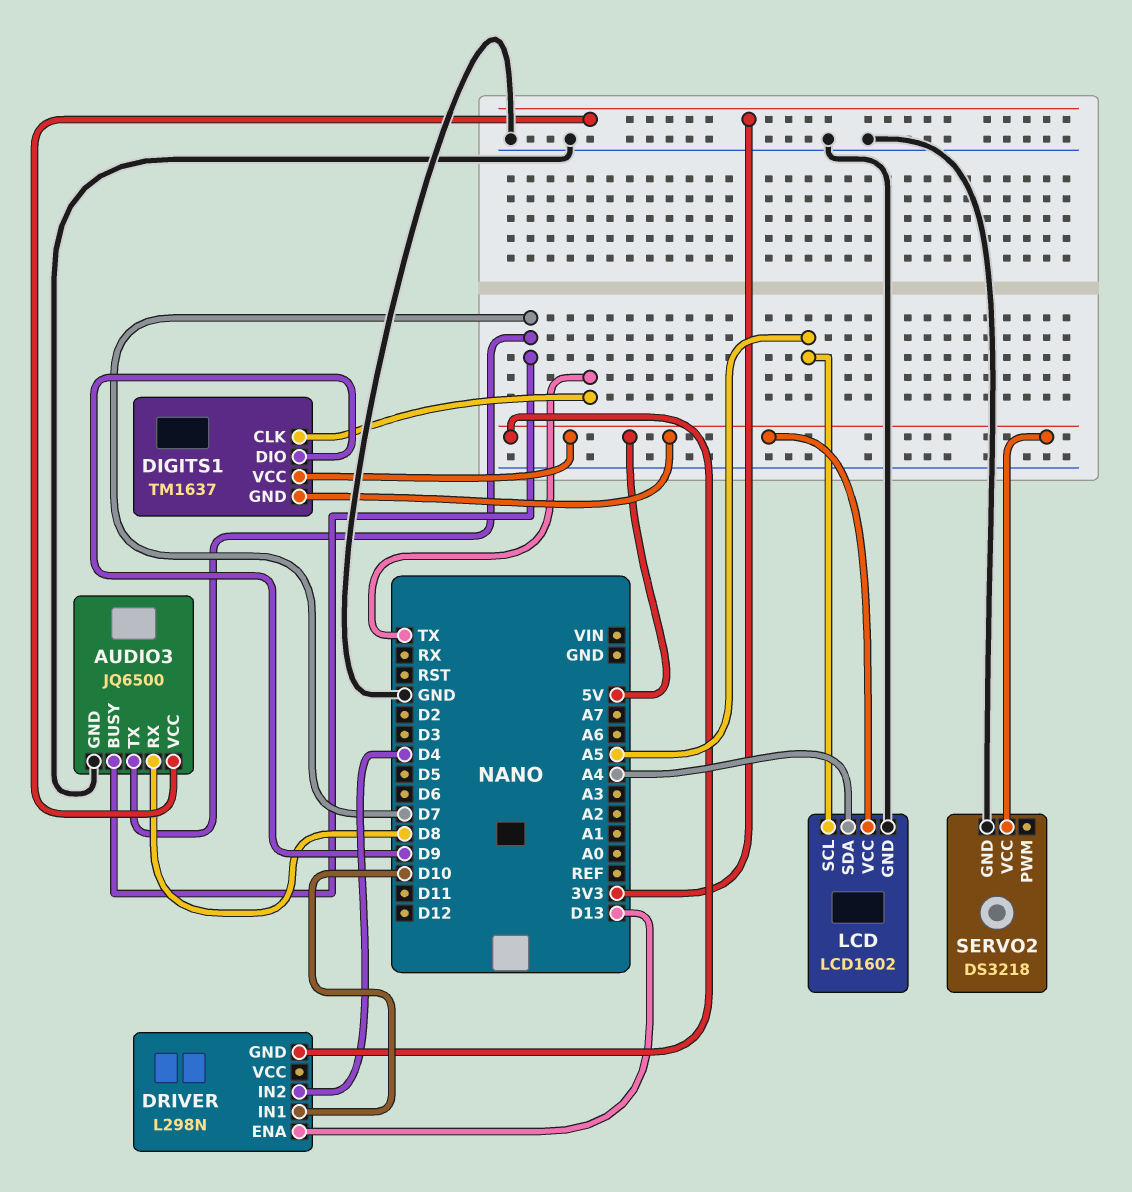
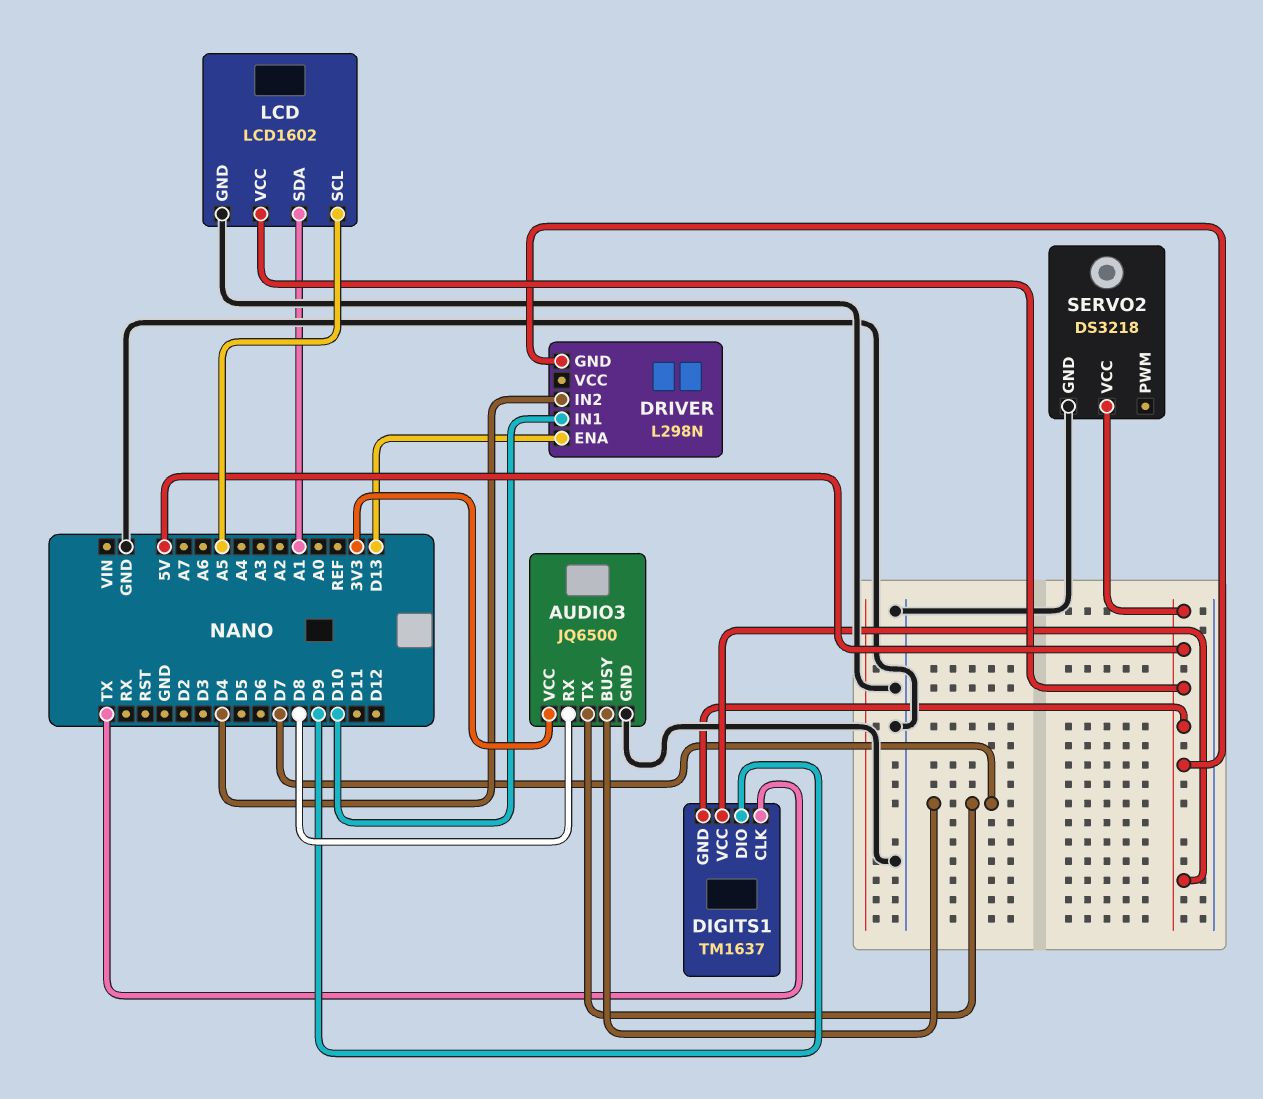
LCD pin SDA: A4 -> A1

